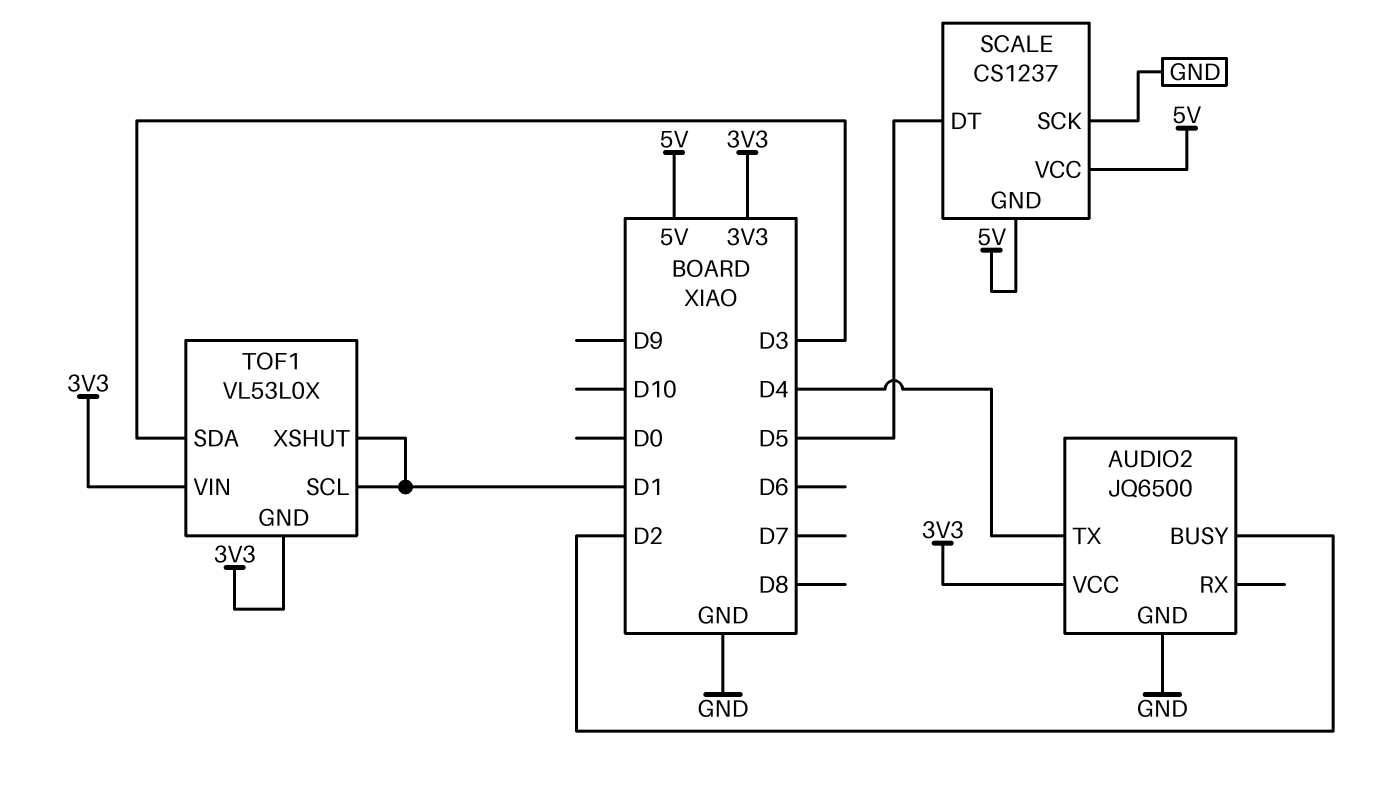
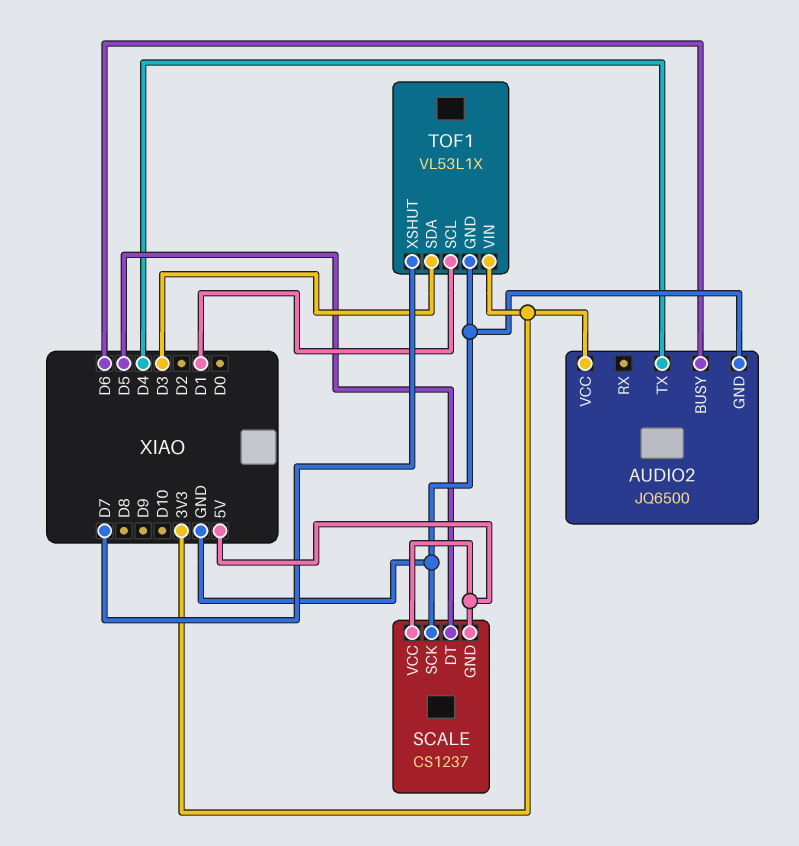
AUDIO2 pin BUSY: D2 -> D6
TOF1: VL53L0X -> VL53L1X
TOF1 pin GND: 3V3 -> GND
TOF1 pin XSHUT: D1 -> D7

